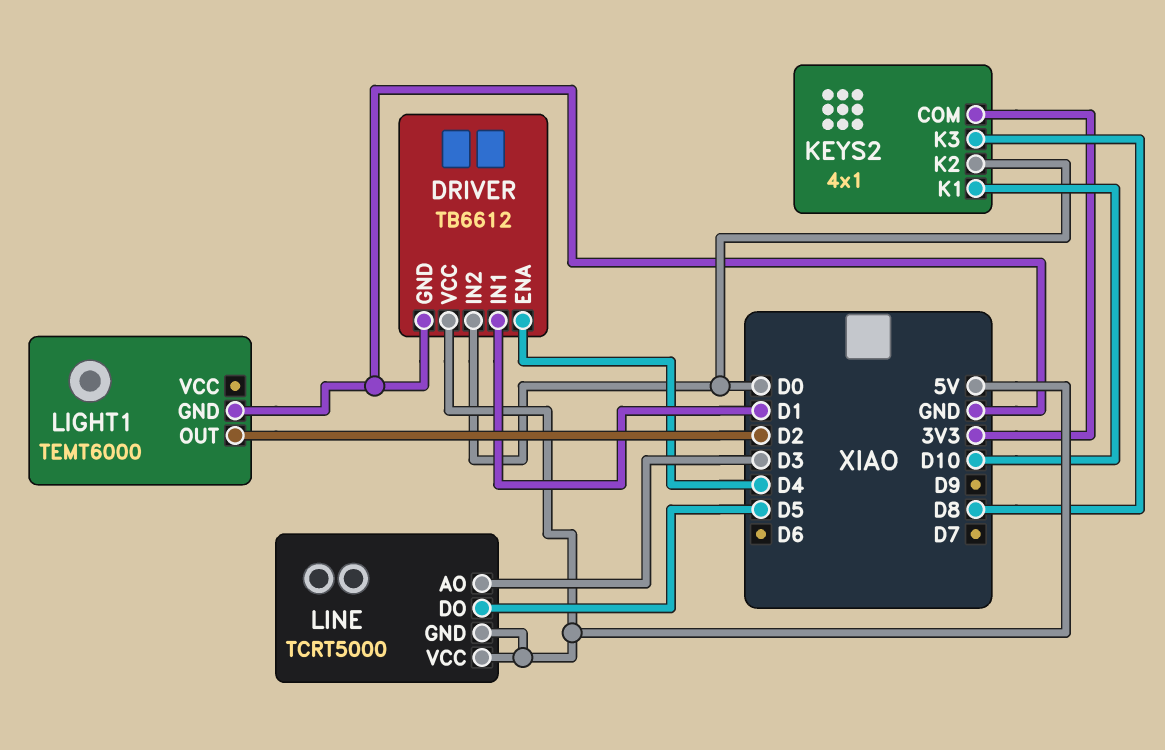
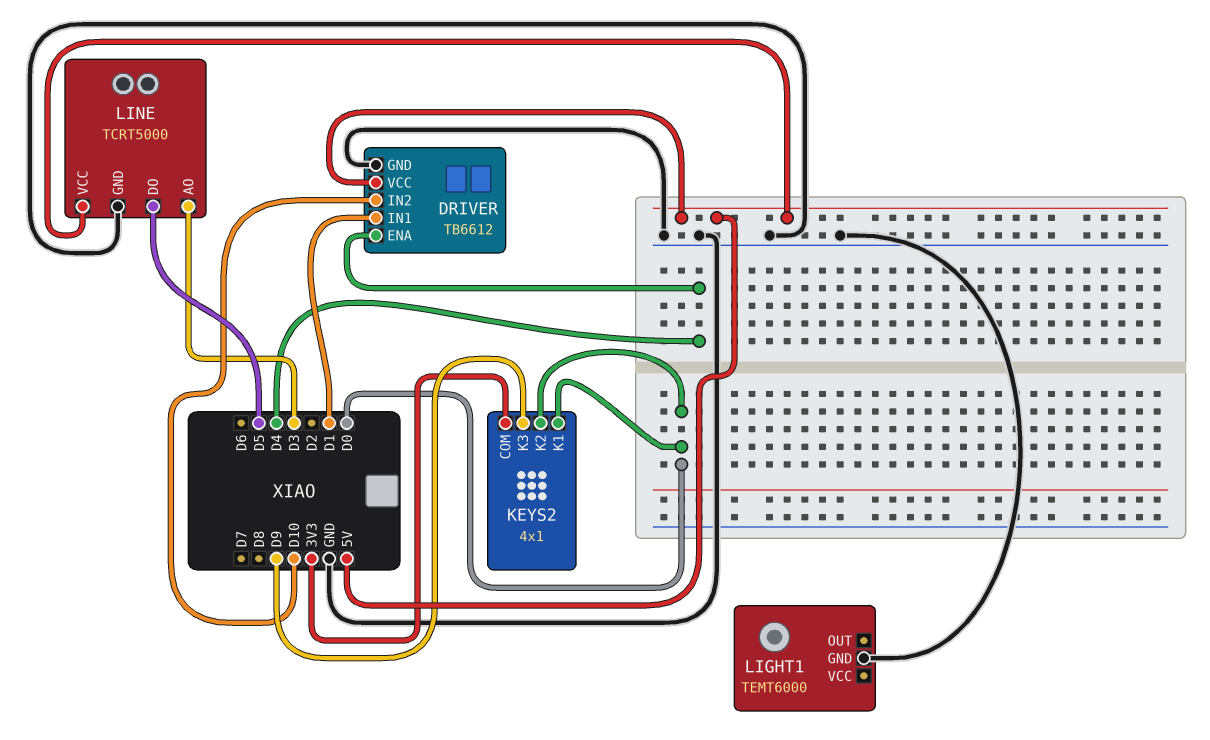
DRIVER pin IN2: D0 -> D10
KEYS2 pin K1: D10 -> D0
KEYS2 pin K3: D8 -> D9
LIGHT1 pin OUT: D2 -> none
LINE pin GND: 5V -> GND

